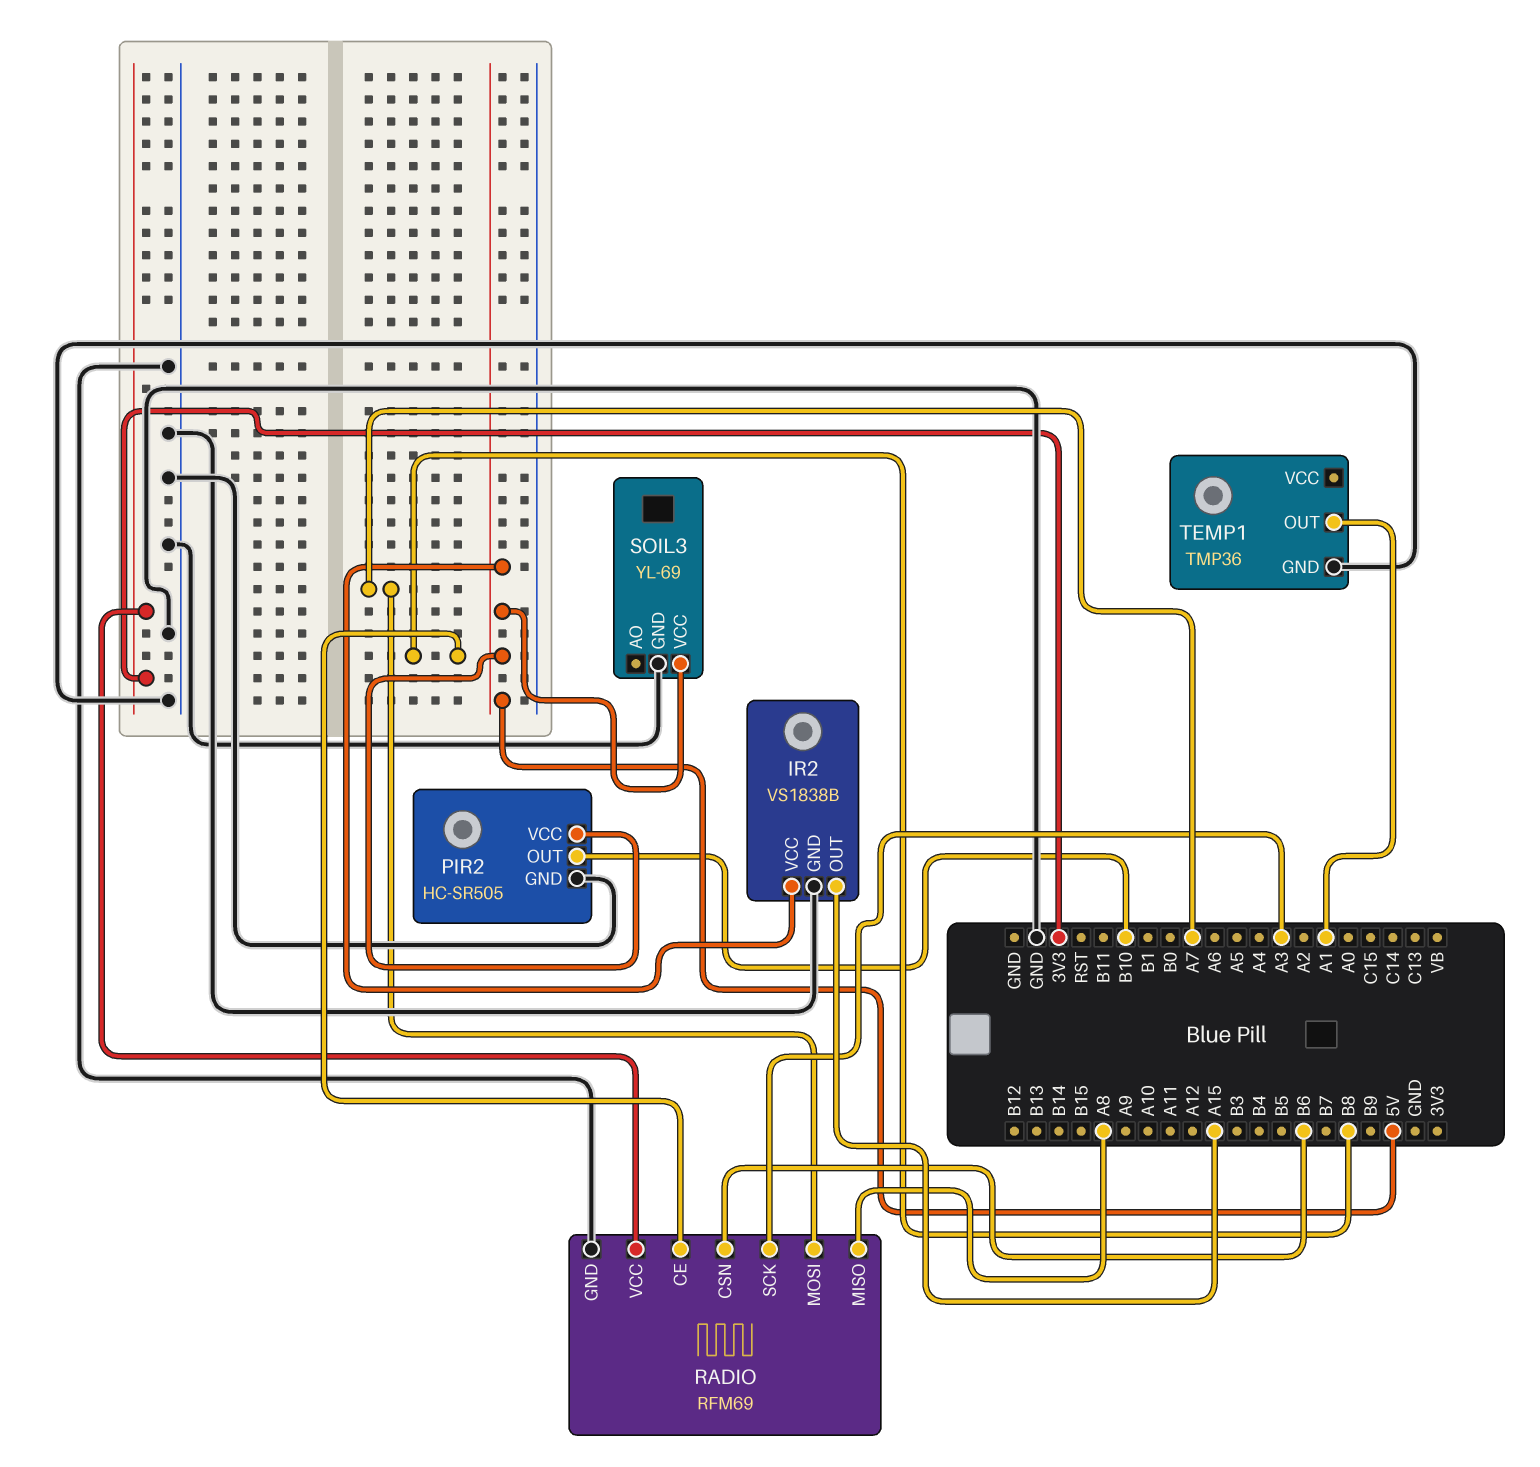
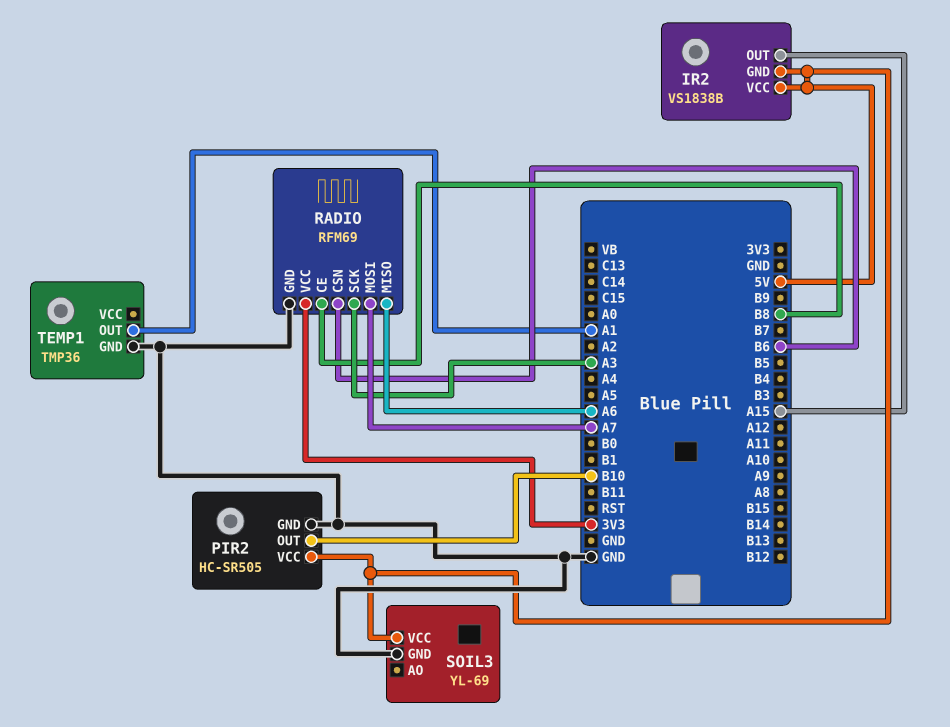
IR2 pin GND: GND -> 5V
RADIO pin MISO: A8 -> A6

